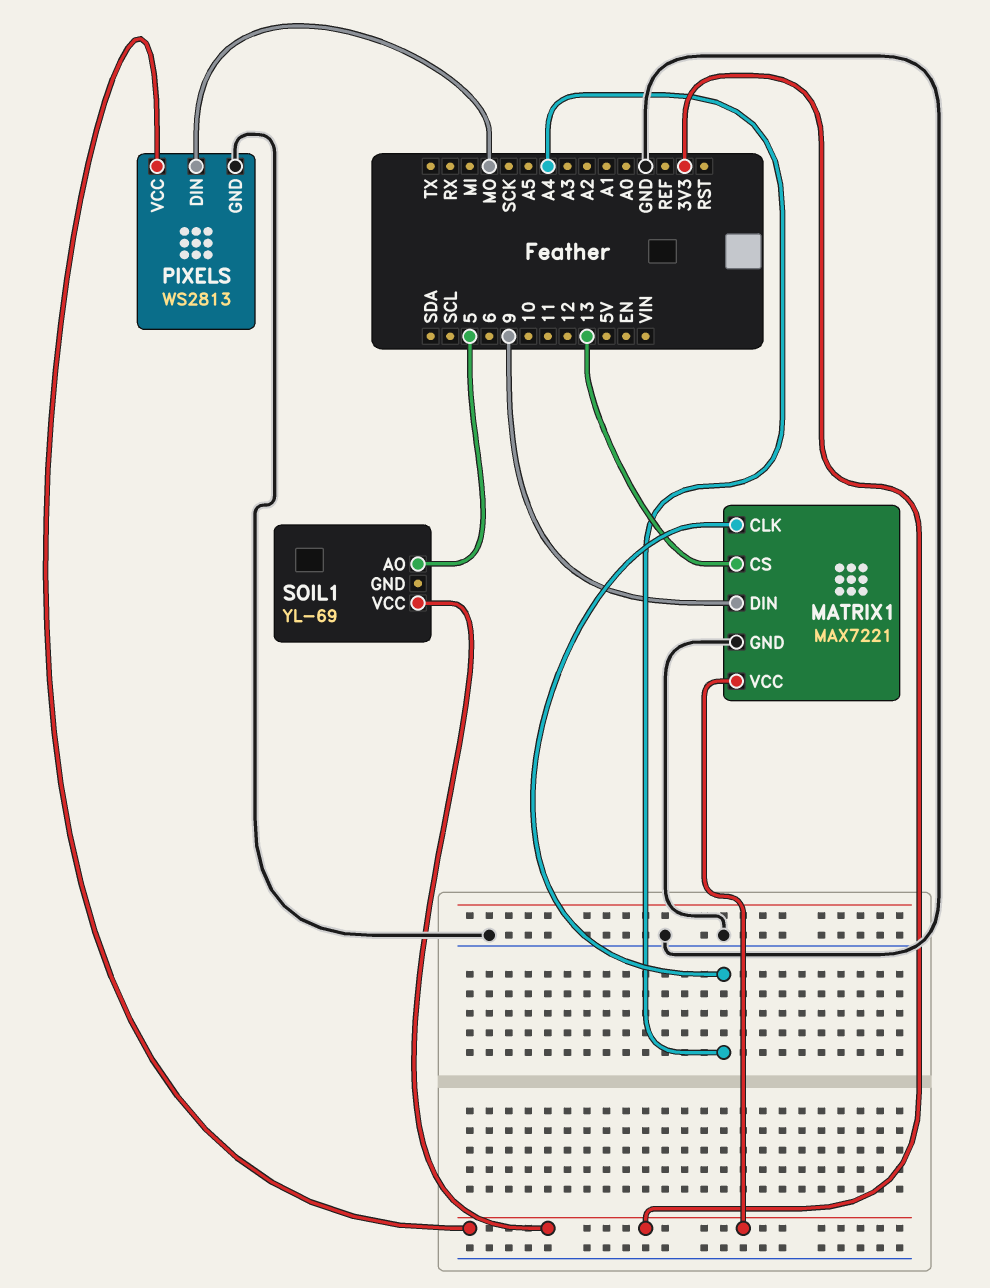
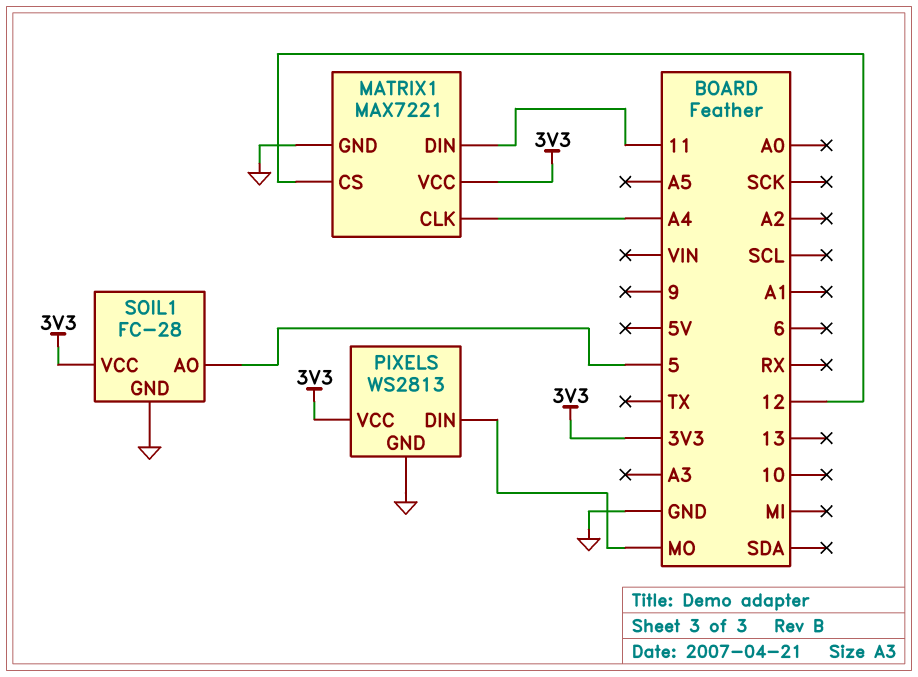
MATRIX1 pin CS: 13 -> 12
MATRIX1 pin DIN: 9 -> 11
SOIL1: YL-69 -> FC-28
SOIL1 pin GND: none -> GND

